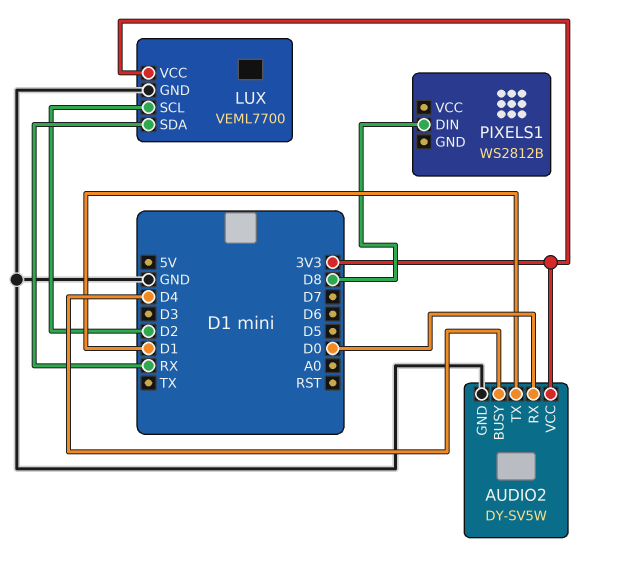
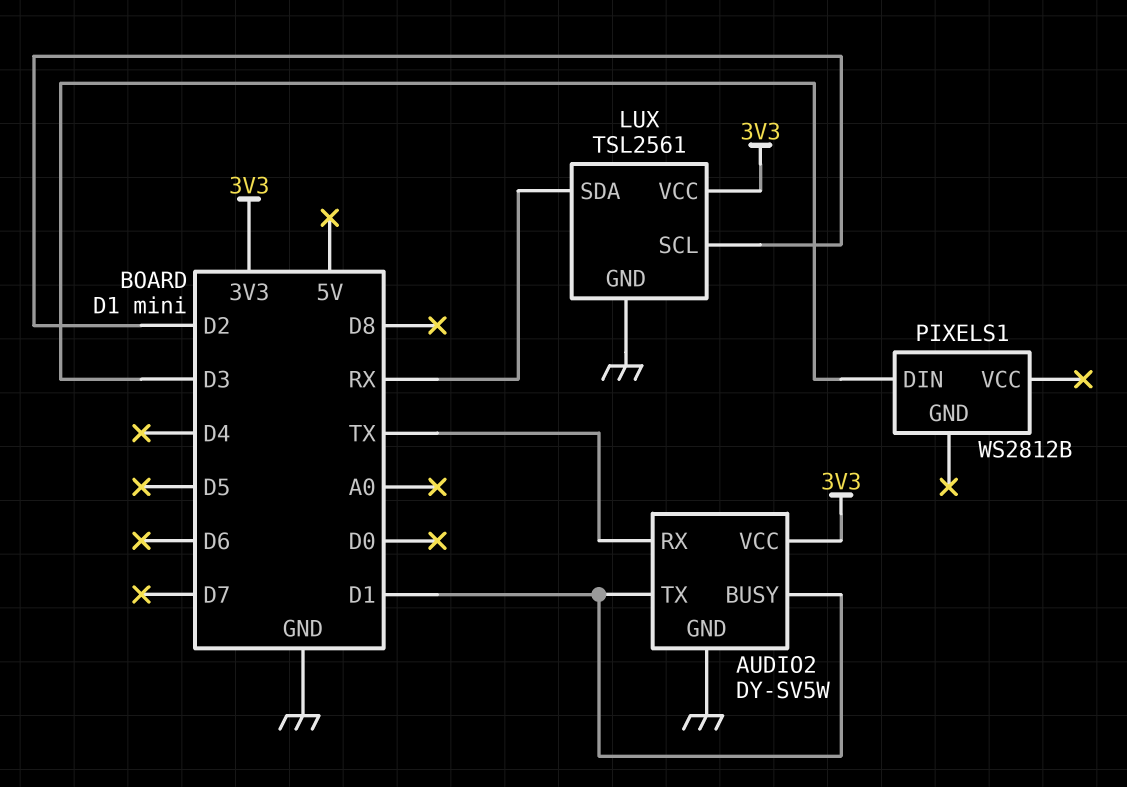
AUDIO2 pin BUSY: D4 -> D1
AUDIO2 pin RX: D0 -> TX
LUX: VEML7700 -> TSL2561
PIXELS1 pin DIN: D8 -> D3

